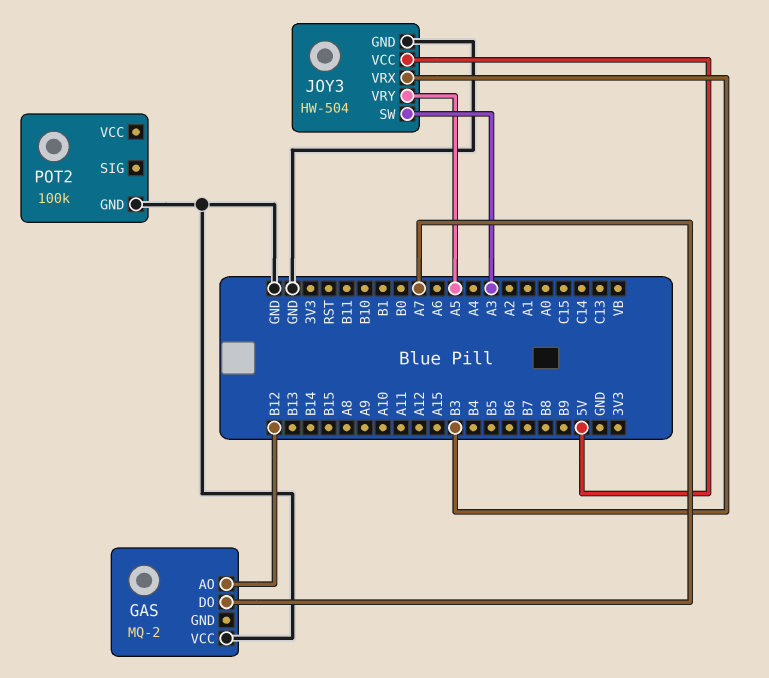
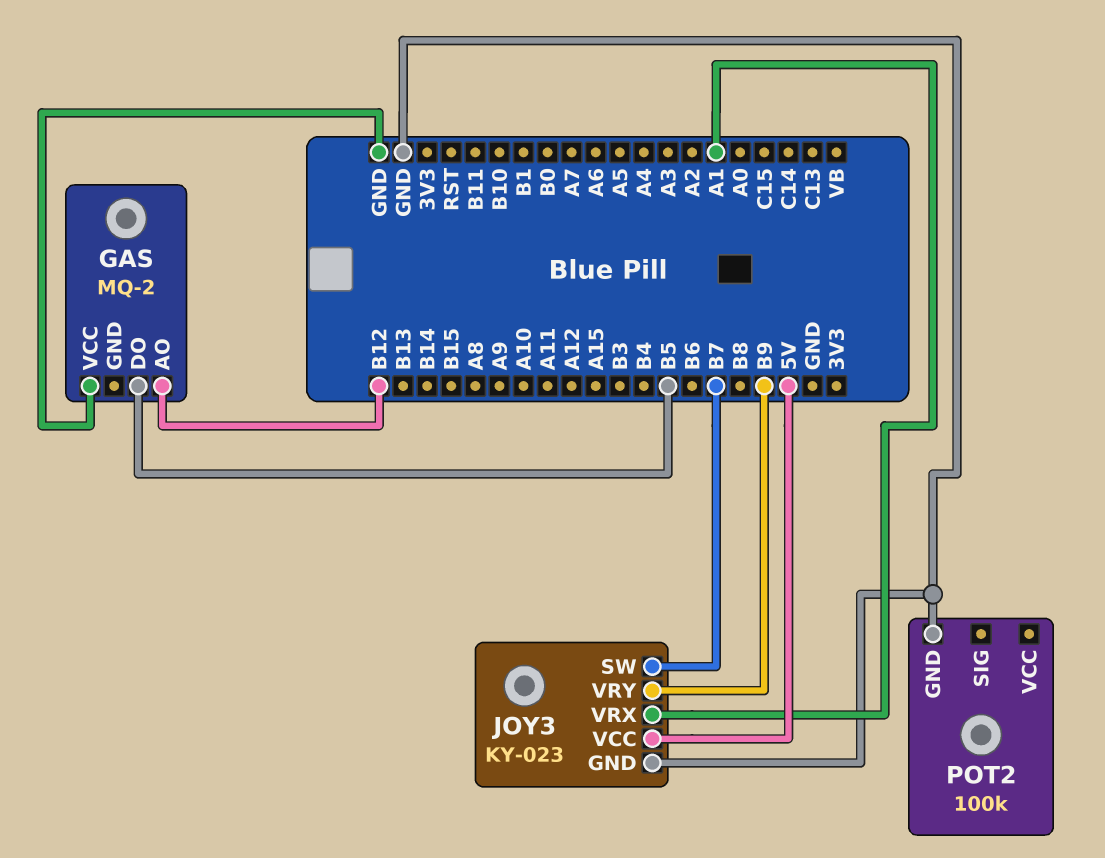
GAS pin DO: A7 -> B5
JOY3: HW-504 -> KY-023
JOY3 pin SW: A3 -> B7
JOY3 pin VRX: B3 -> A1
JOY3 pin VRY: A5 -> B9

